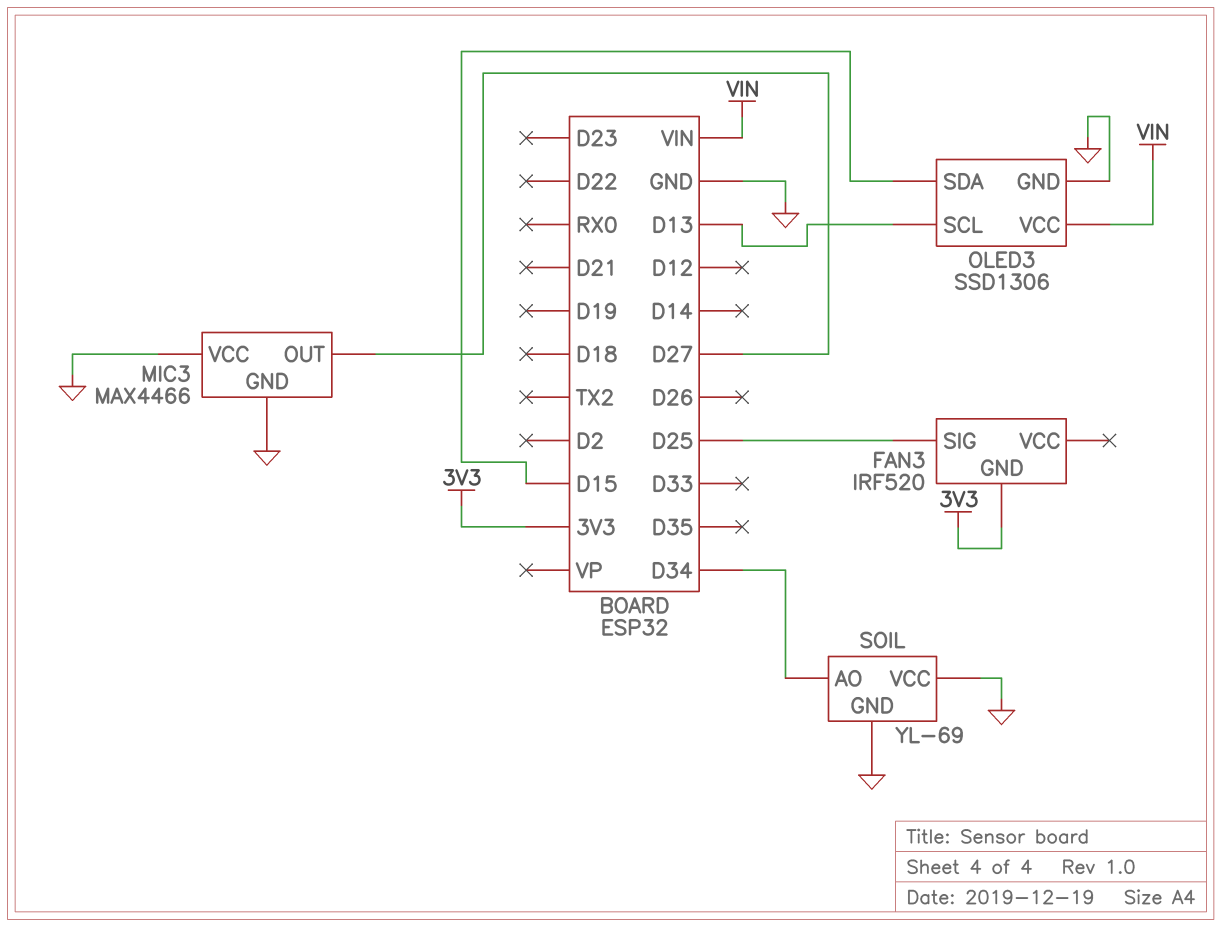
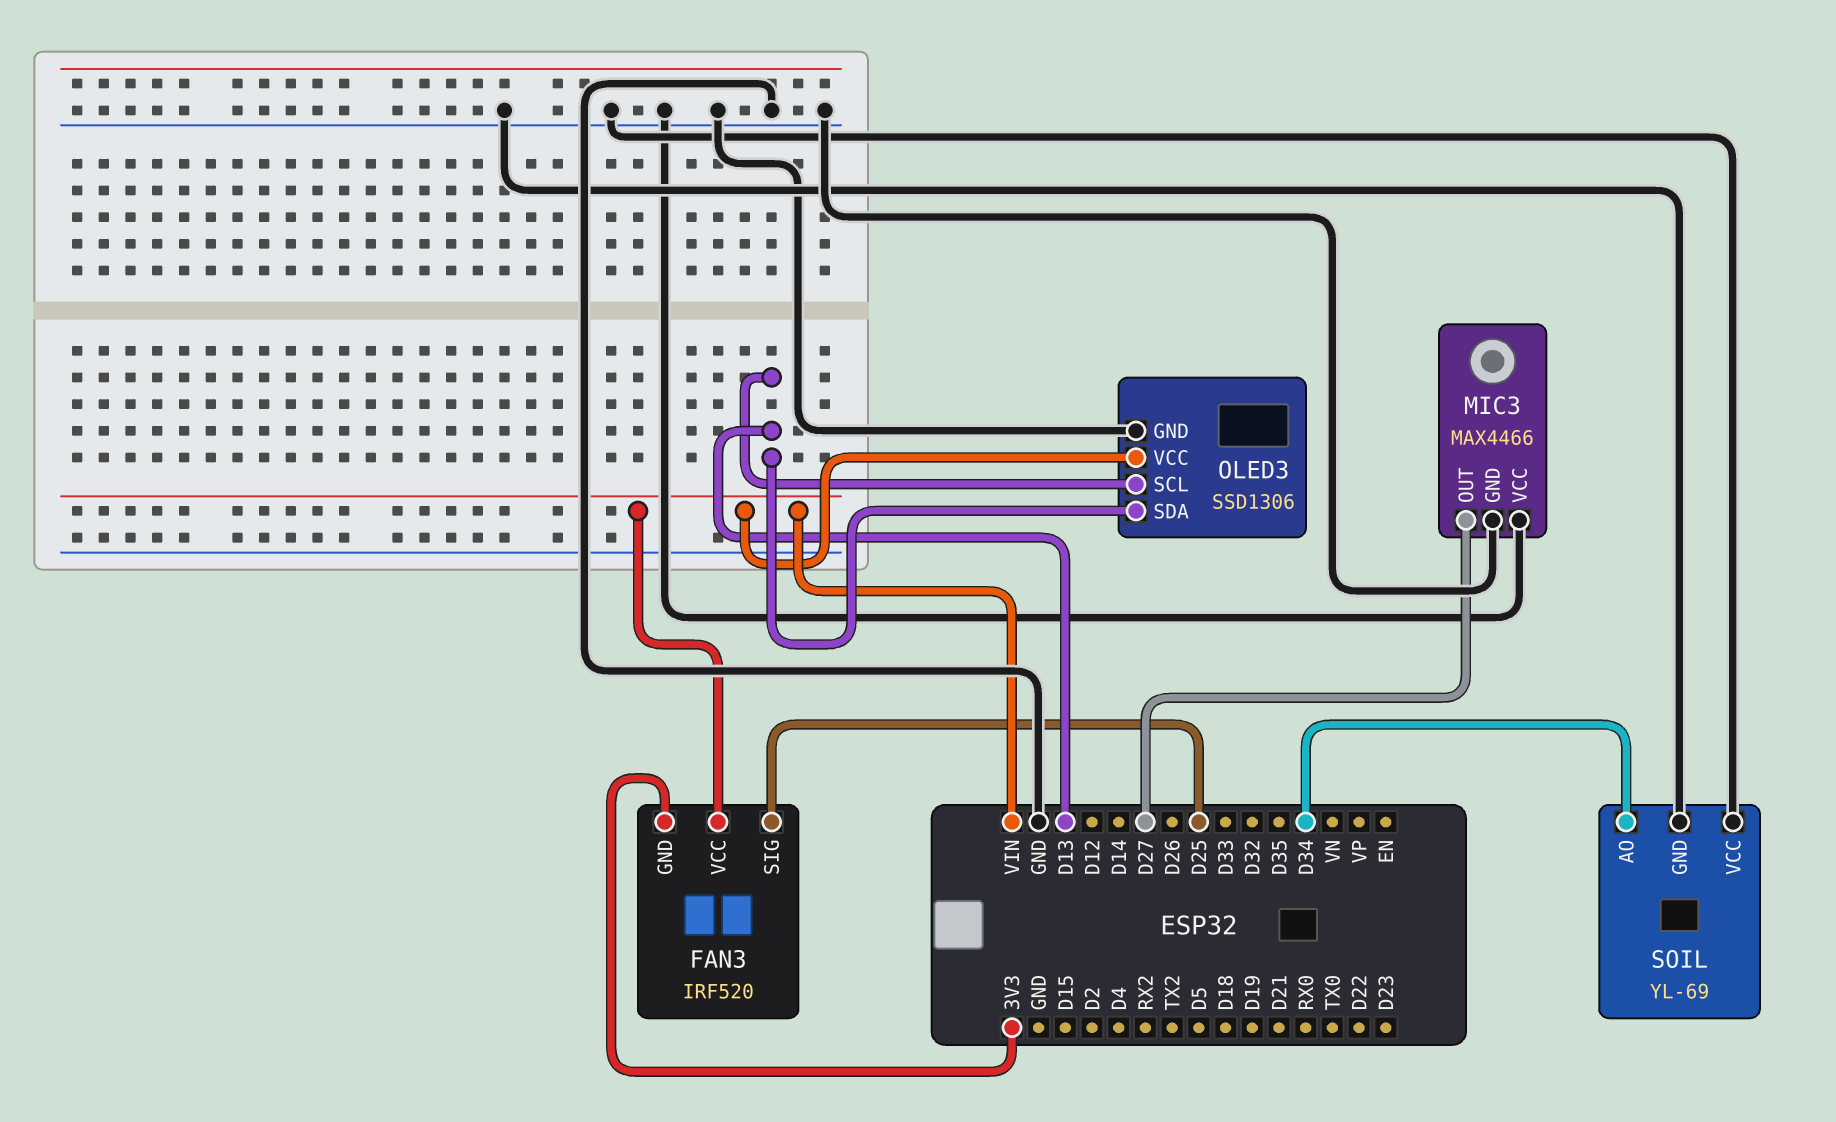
FAN3 pin VCC: none -> VIN
OLED3 pin SDA: D15 -> D13

